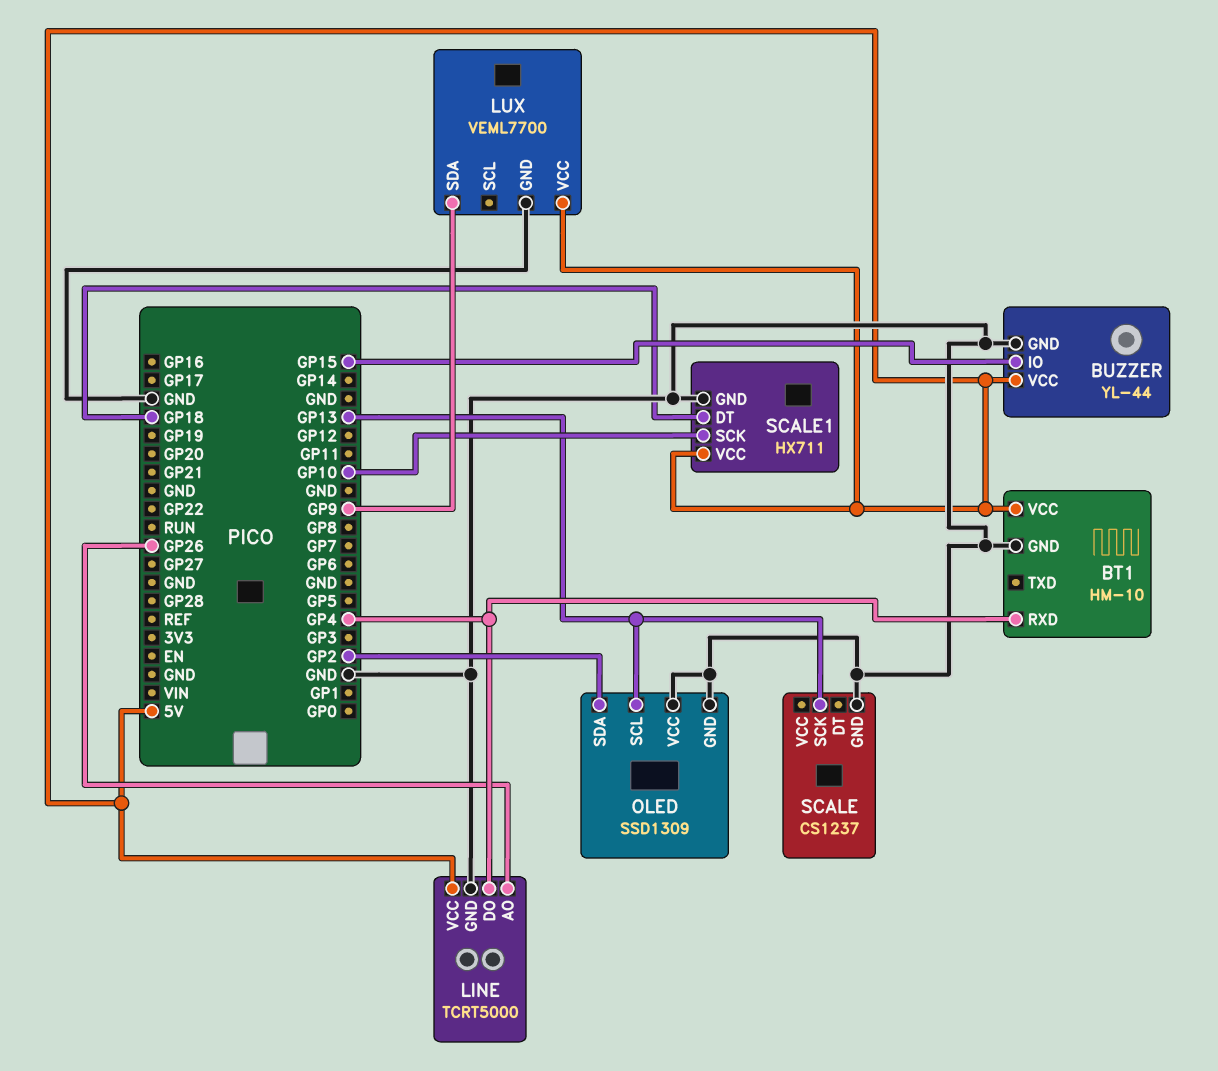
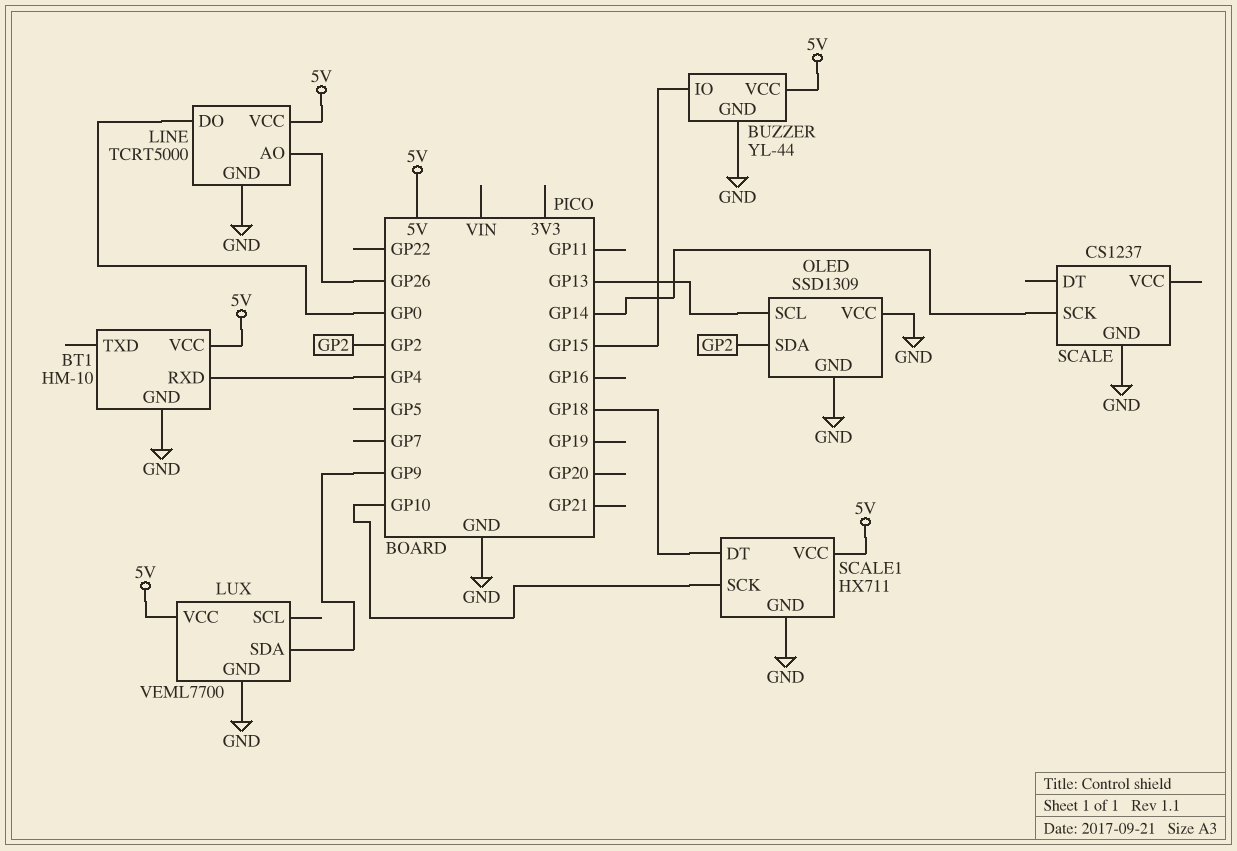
LINE pin DO: GP4 -> GP0
SCALE pin SCK: GP13 -> GP14

